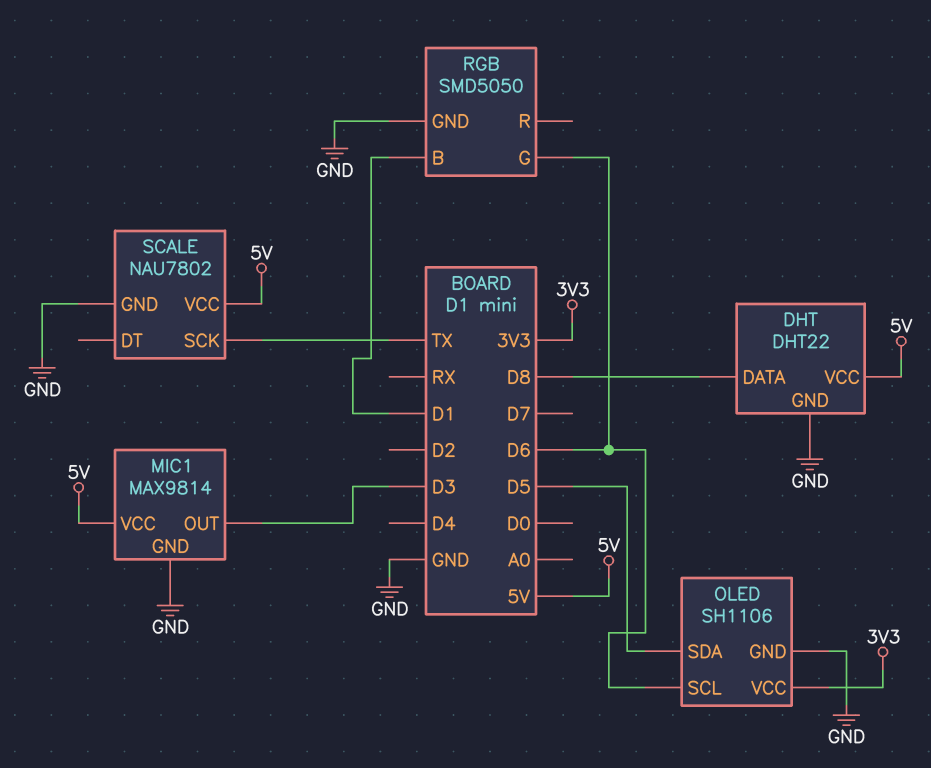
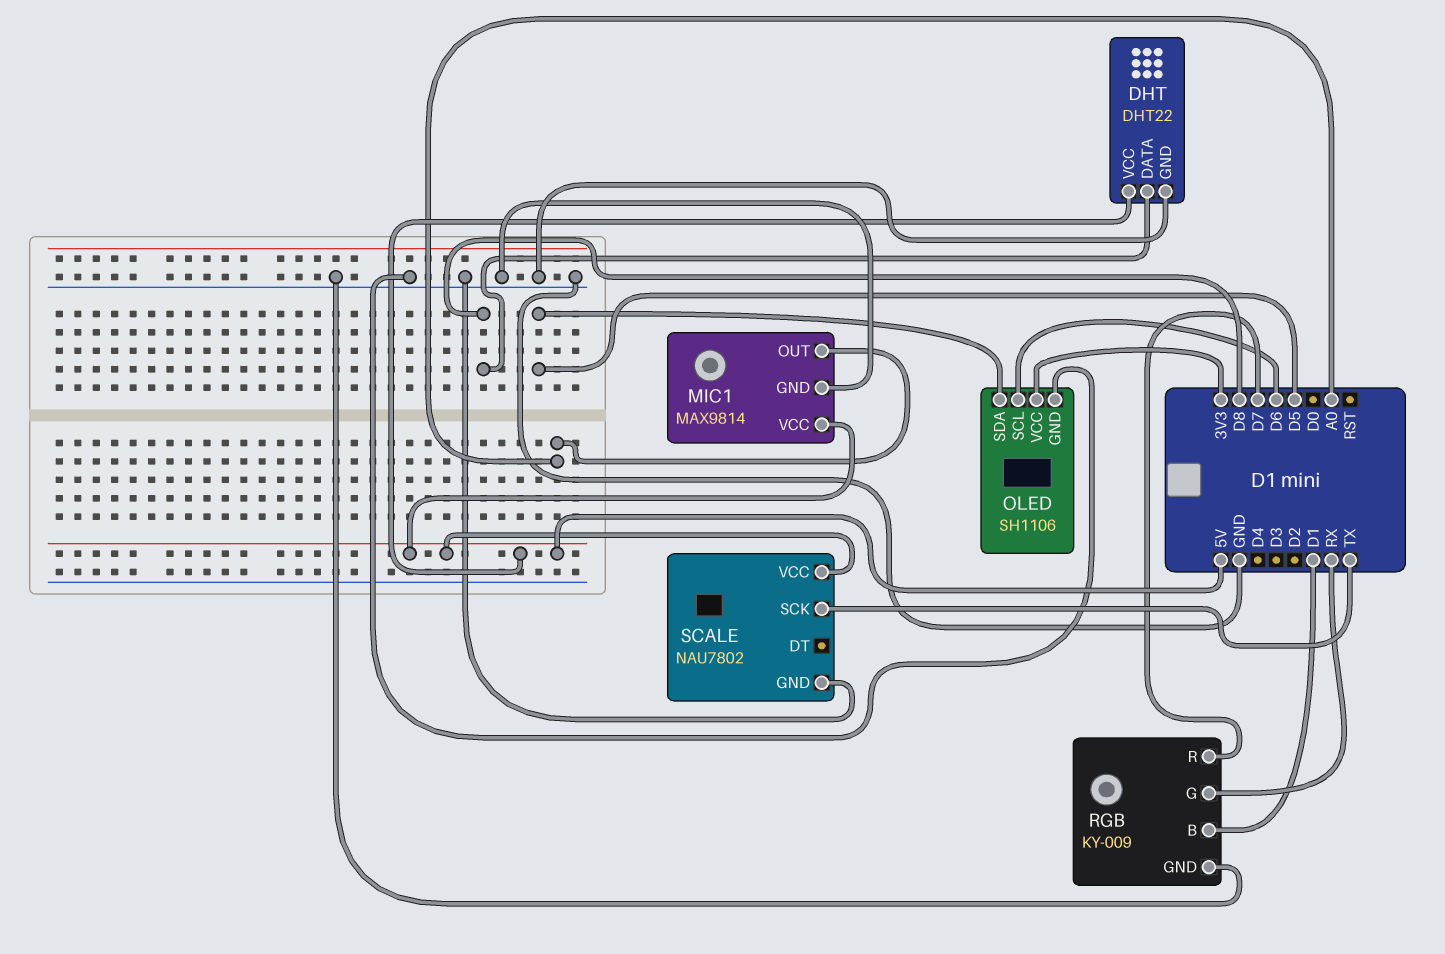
MIC1 pin OUT: D3 -> A0
RGB: SMD5050 -> KY-009
RGB pin G: D6 -> RX
RGB pin R: none -> D7

